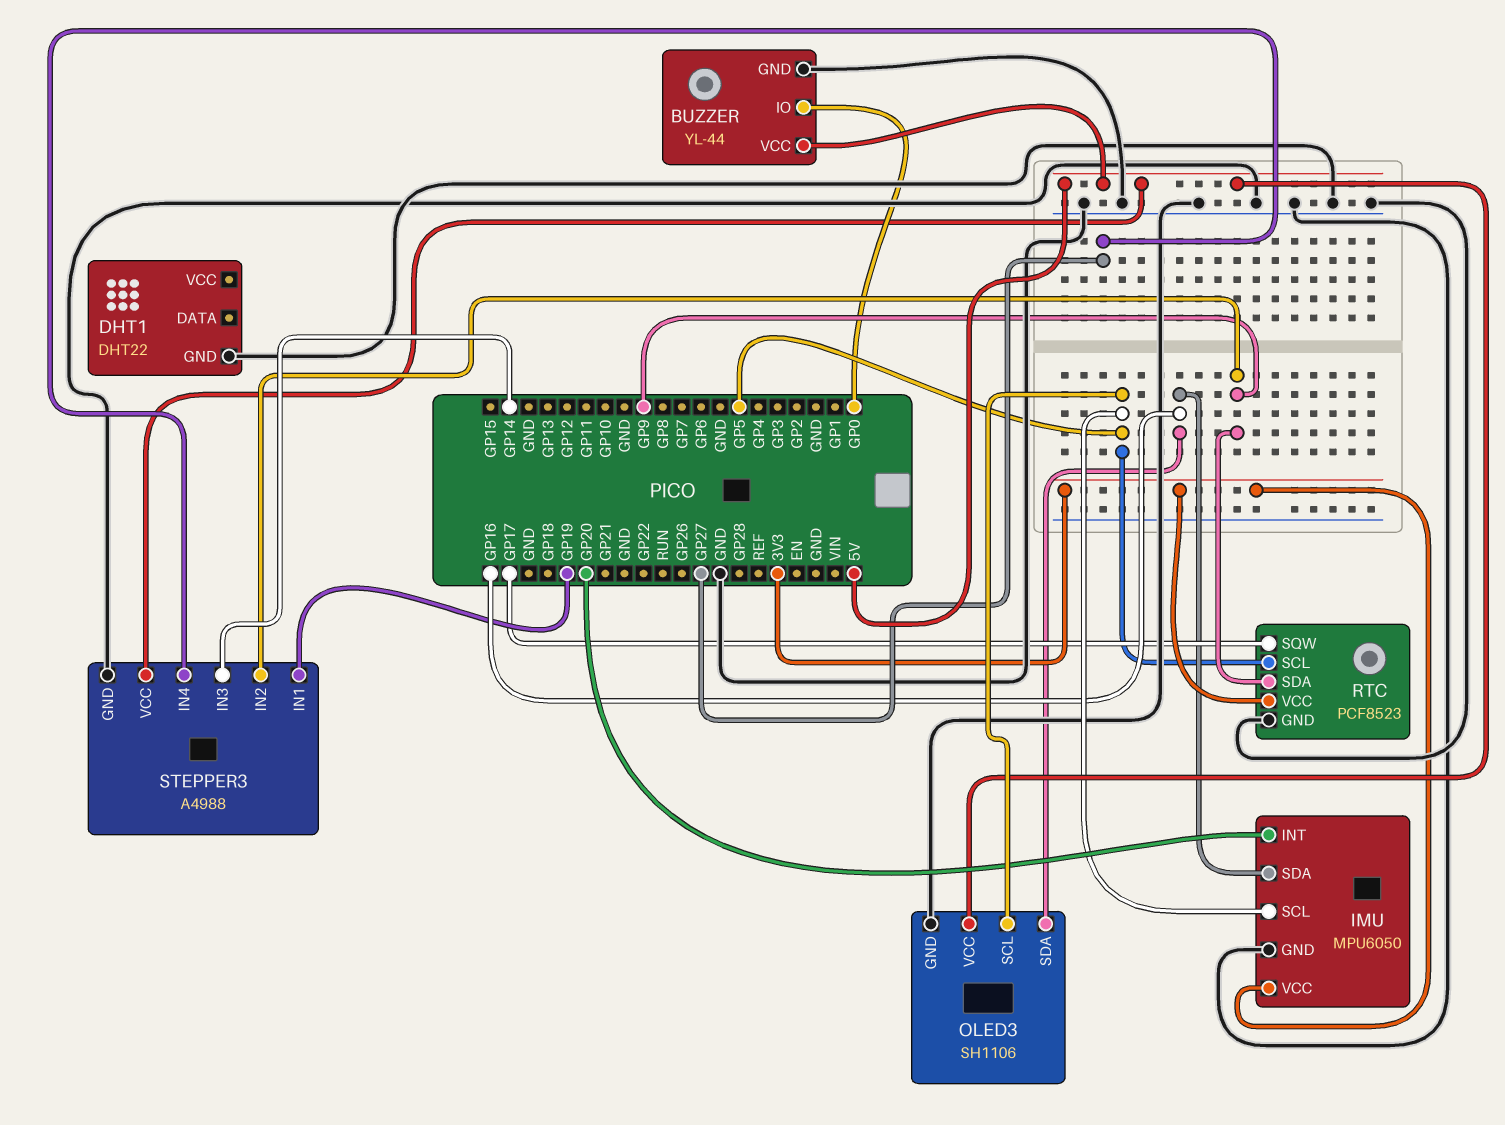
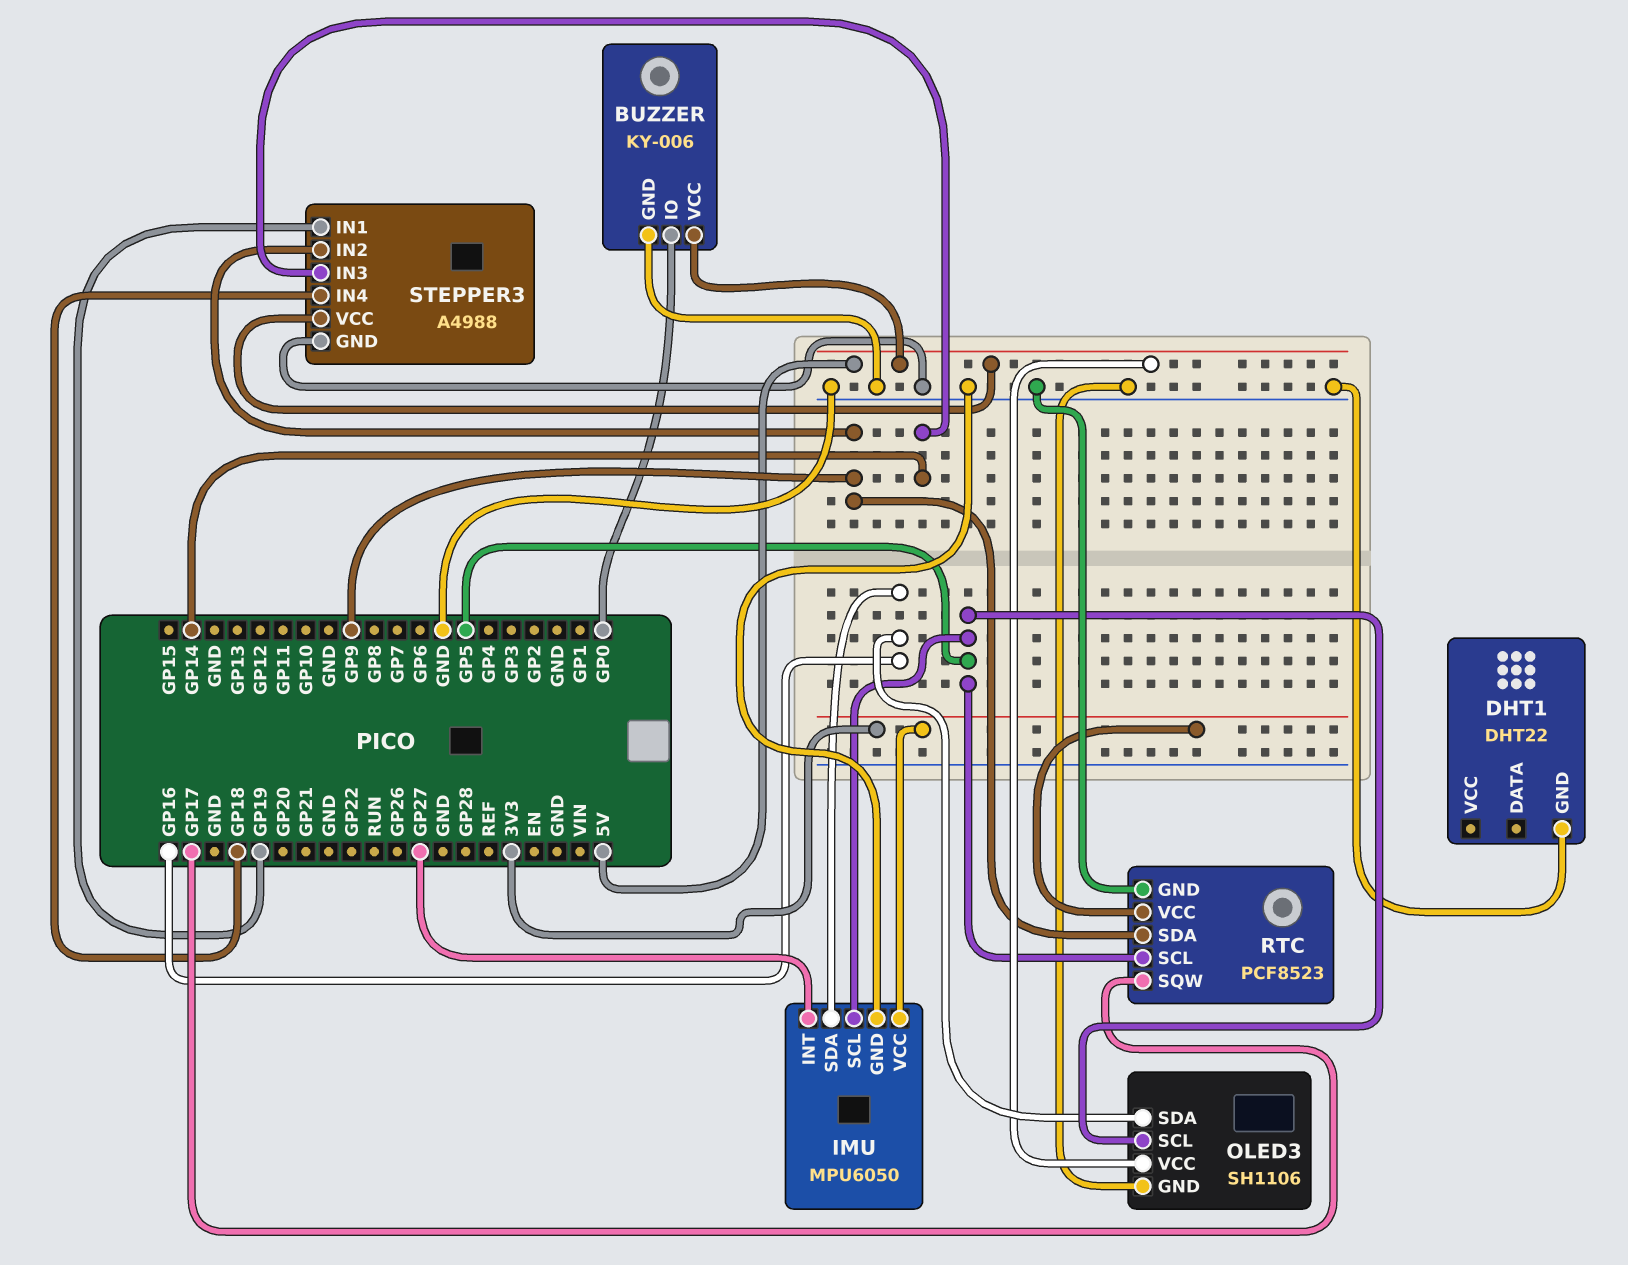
BUZZER: YL-44 -> KY-006
IMU pin INT: GP20 -> GP27
STEPPER3 pin IN4: GP27 -> GP18

